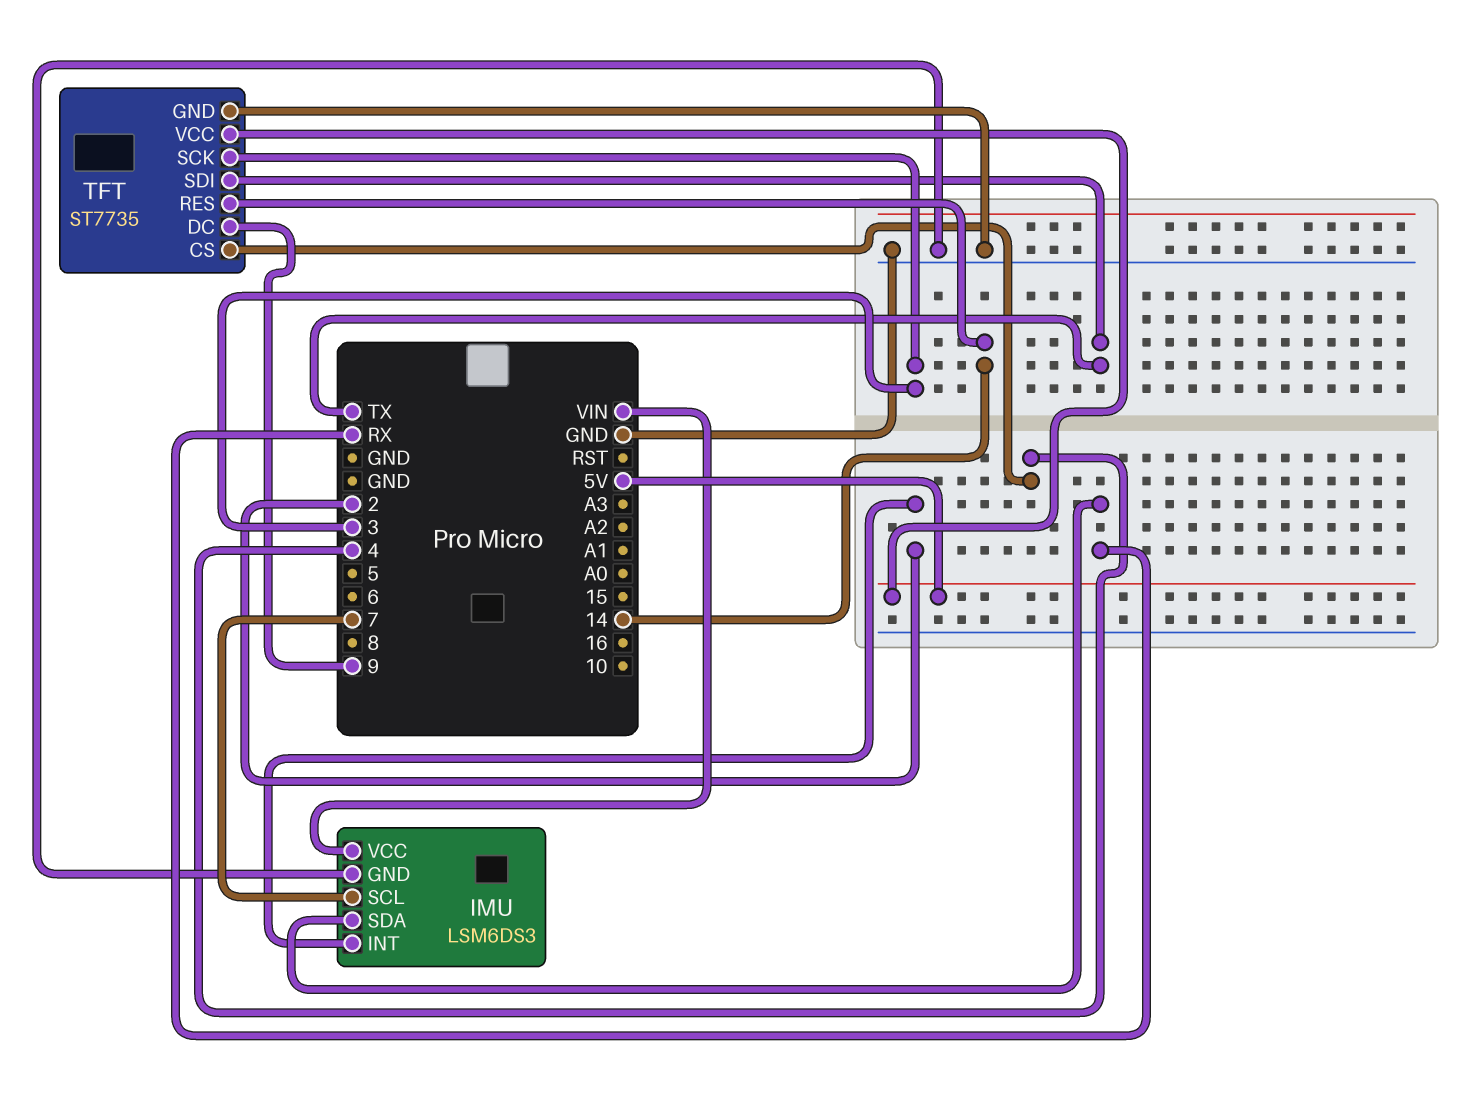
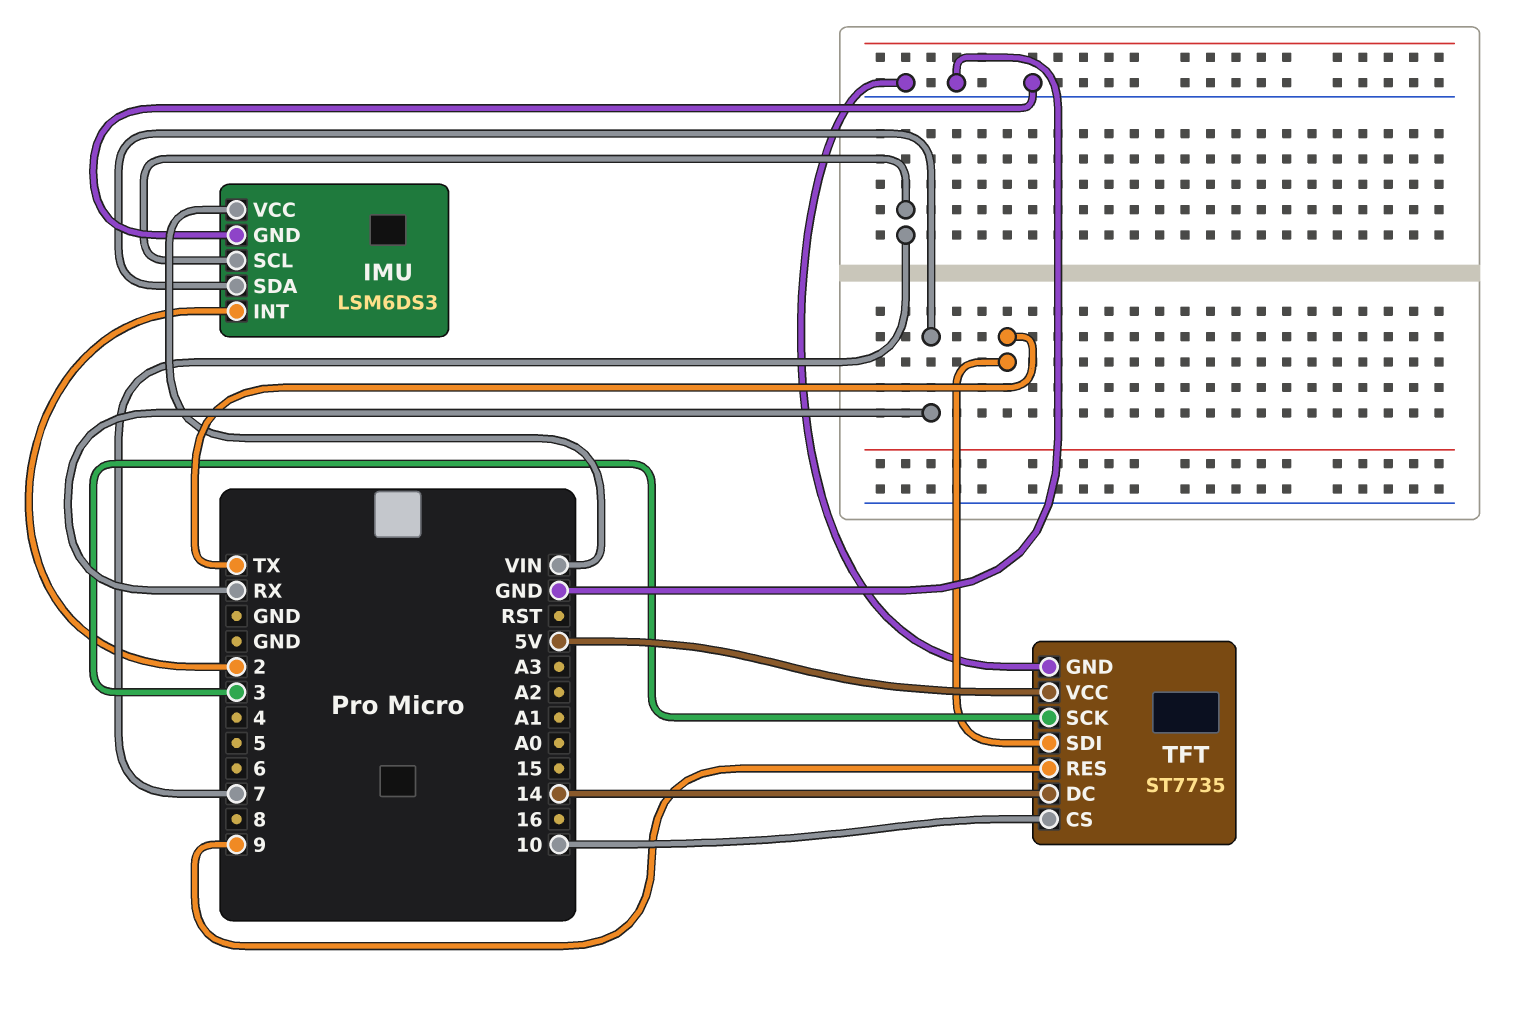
TFT pin CS: 4 -> 10
TFT pin DC: 9 -> 14
TFT pin RES: 14 -> 9

